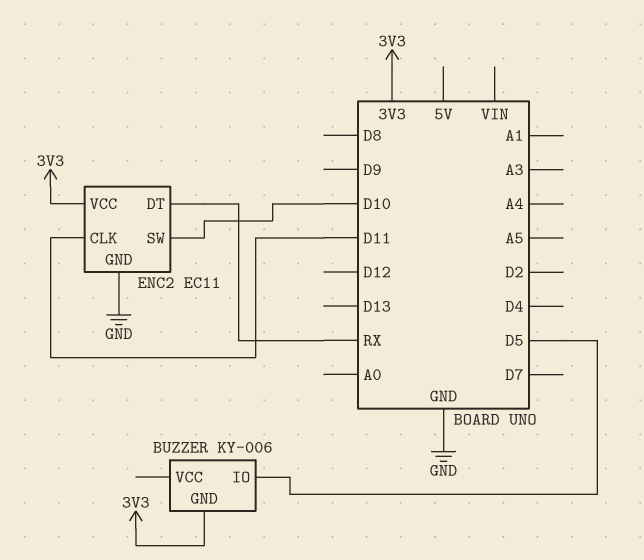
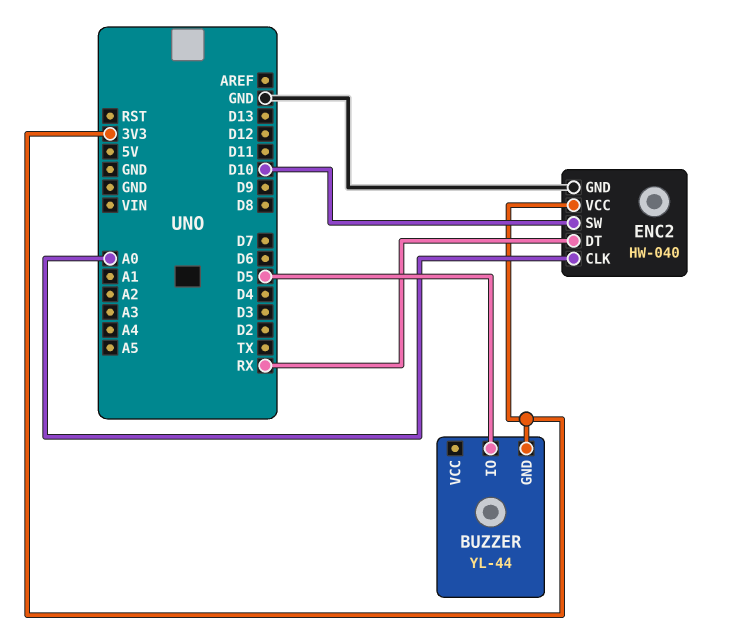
BUZZER: KY-006 -> YL-44
ENC2: EC11 -> HW-040
ENC2 pin CLK: D11 -> A0

